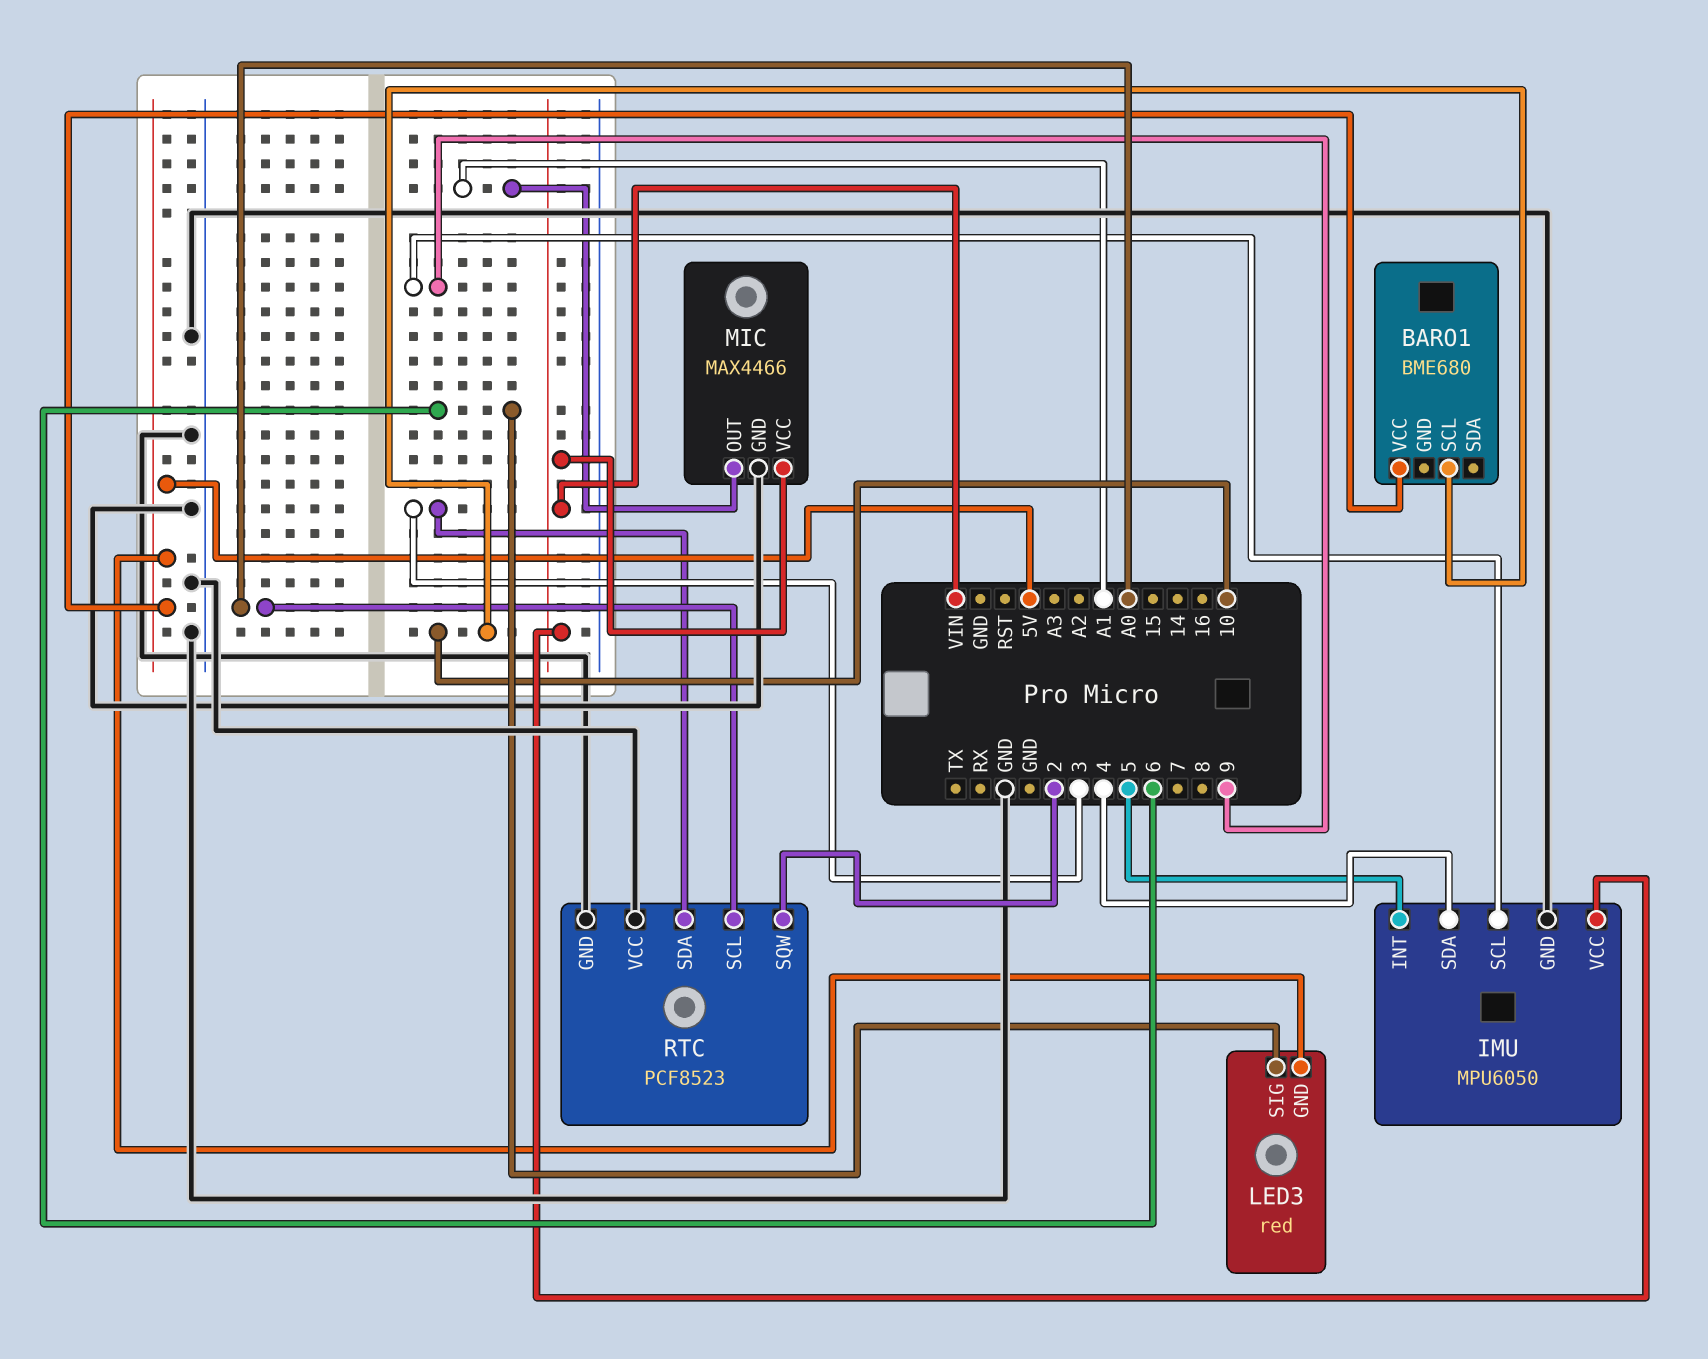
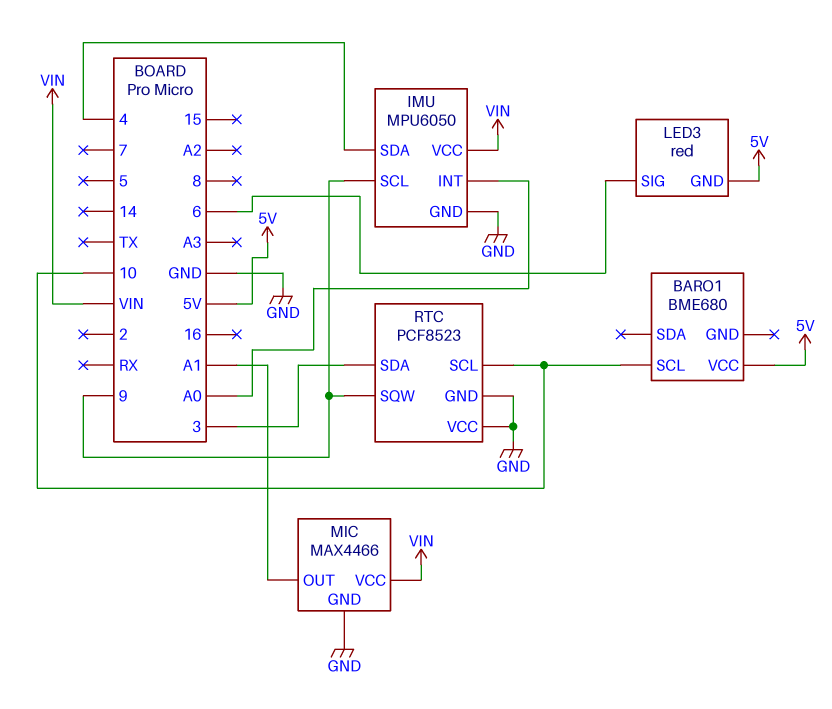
IMU pin INT: 5 -> A0
RTC pin SCL: A0 -> 10
RTC pin SQW: 2 -> 9

